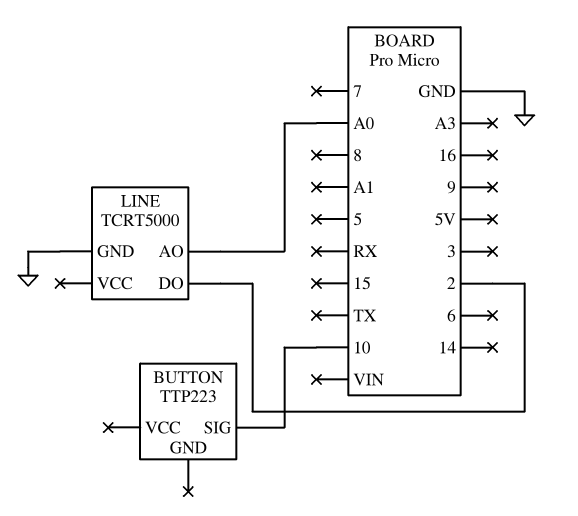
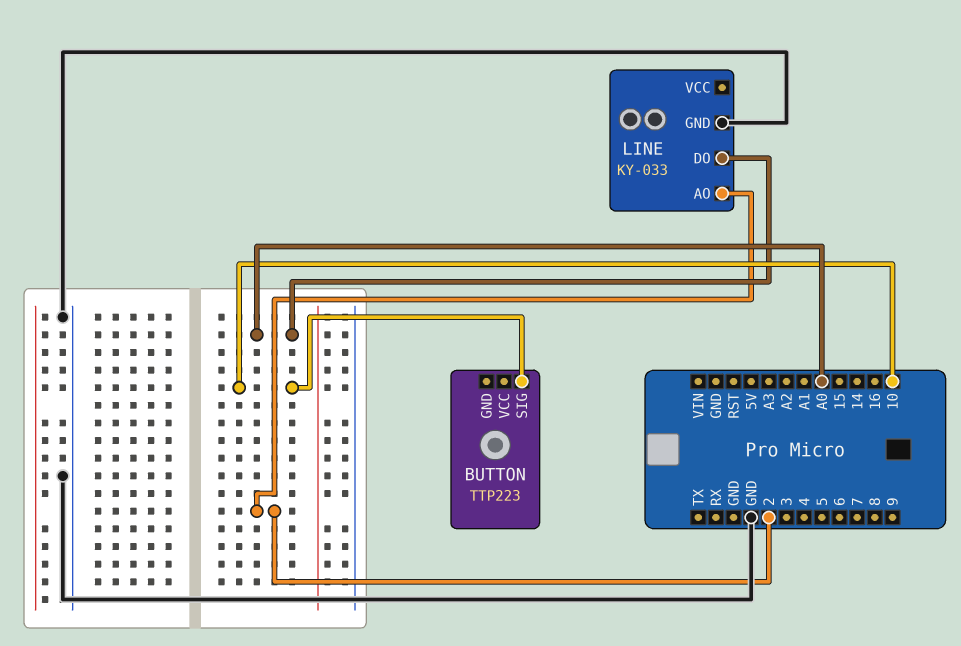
LINE: TCRT5000 -> KY-033
LINE pin AO: A0 -> 2
LINE pin DO: 2 -> A0

